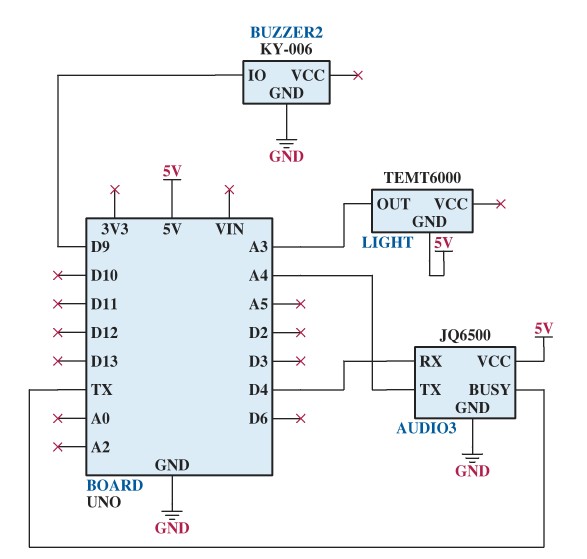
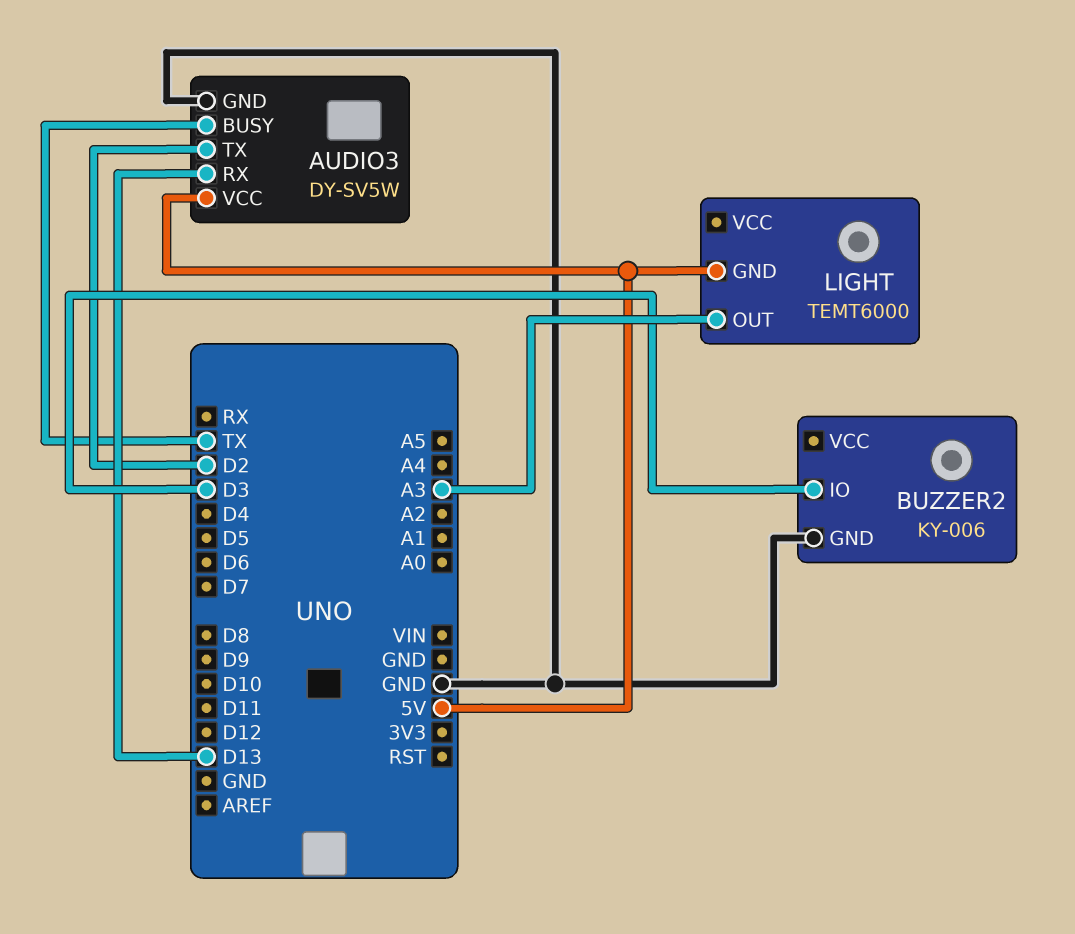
AUDIO3: JQ6500 -> DY-SV5W
AUDIO3 pin RX: D4 -> D13
AUDIO3 pin TX: A4 -> D2
BUZZER2 pin IO: D9 -> D3

